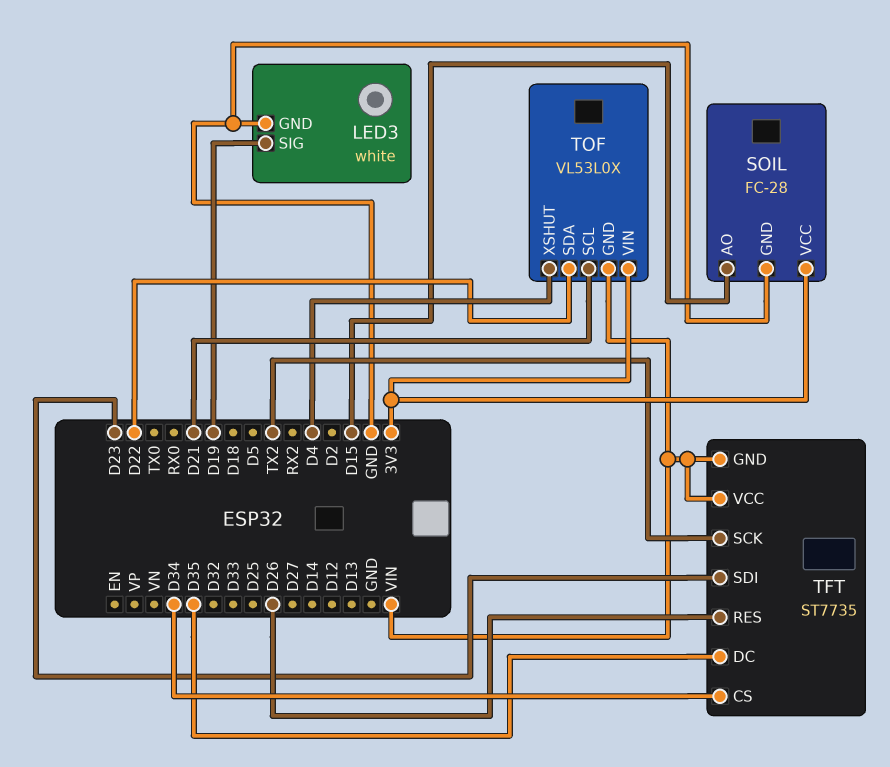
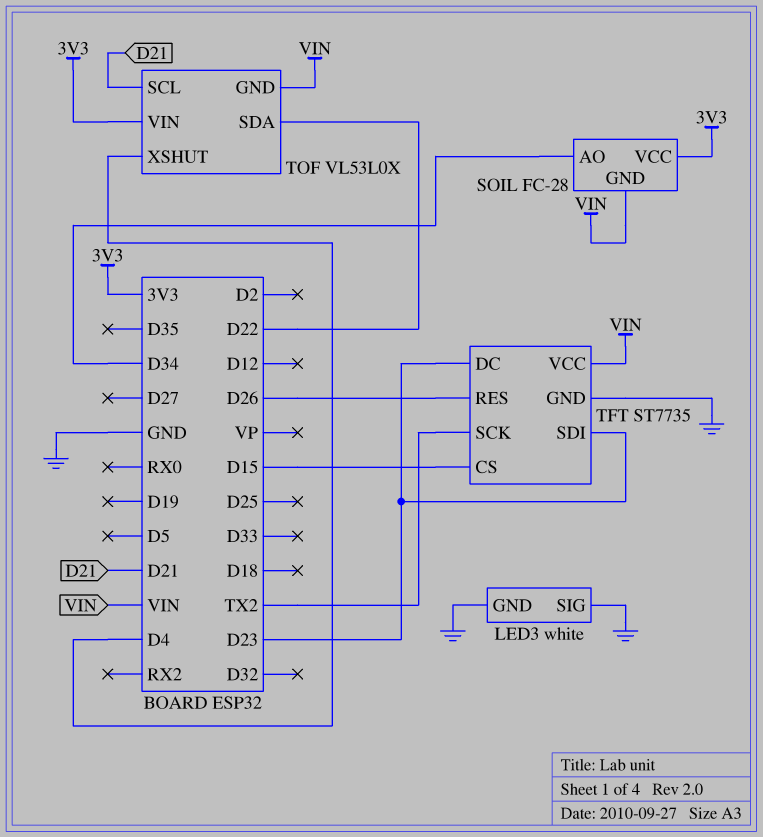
LED3 pin SIG: D19 -> GND
SOIL pin AO: D15 -> D34
SOIL pin GND: GND -> VIN
TFT pin CS: D34 -> D15
TFT pin DC: D35 -> D23
TFT pin GND: VIN -> GND

